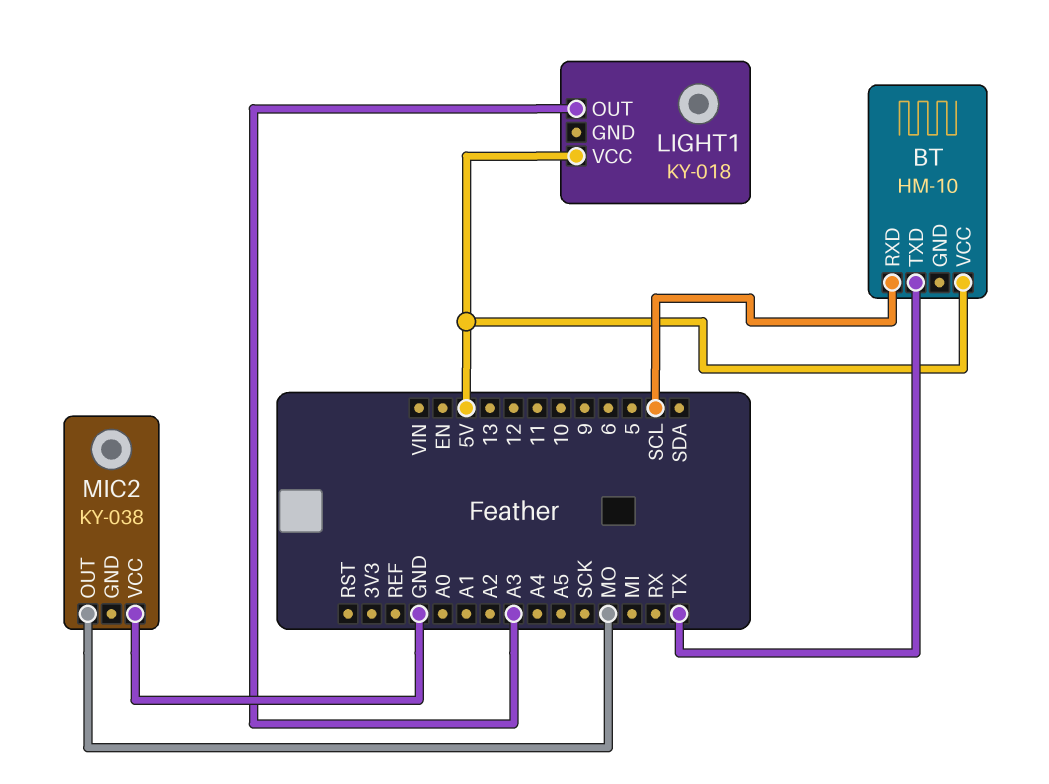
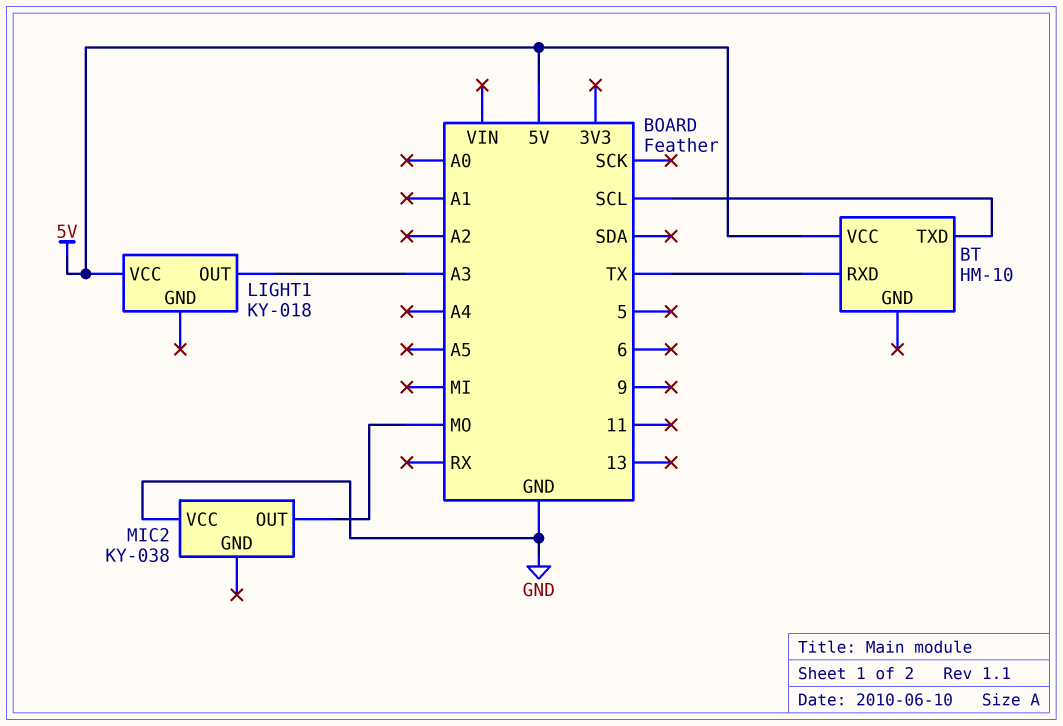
BT pin RXD: SCL -> TX
BT pin TXD: TX -> SCL

